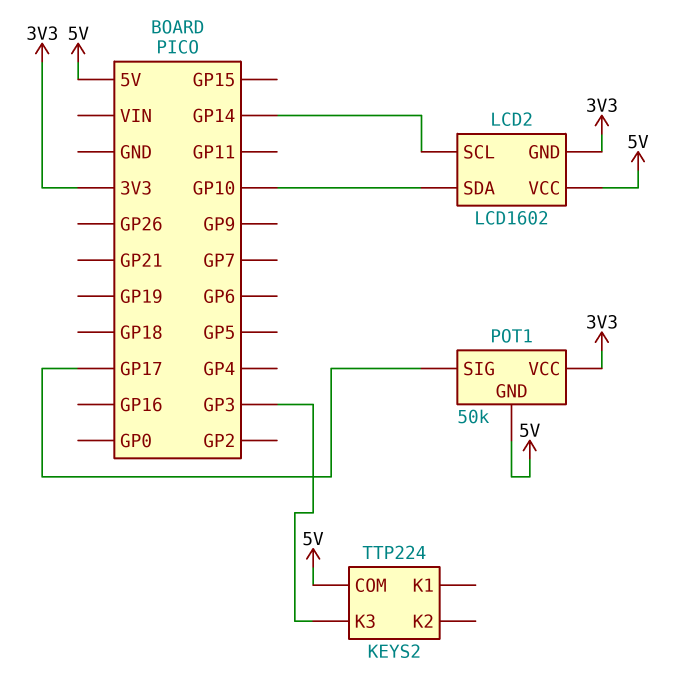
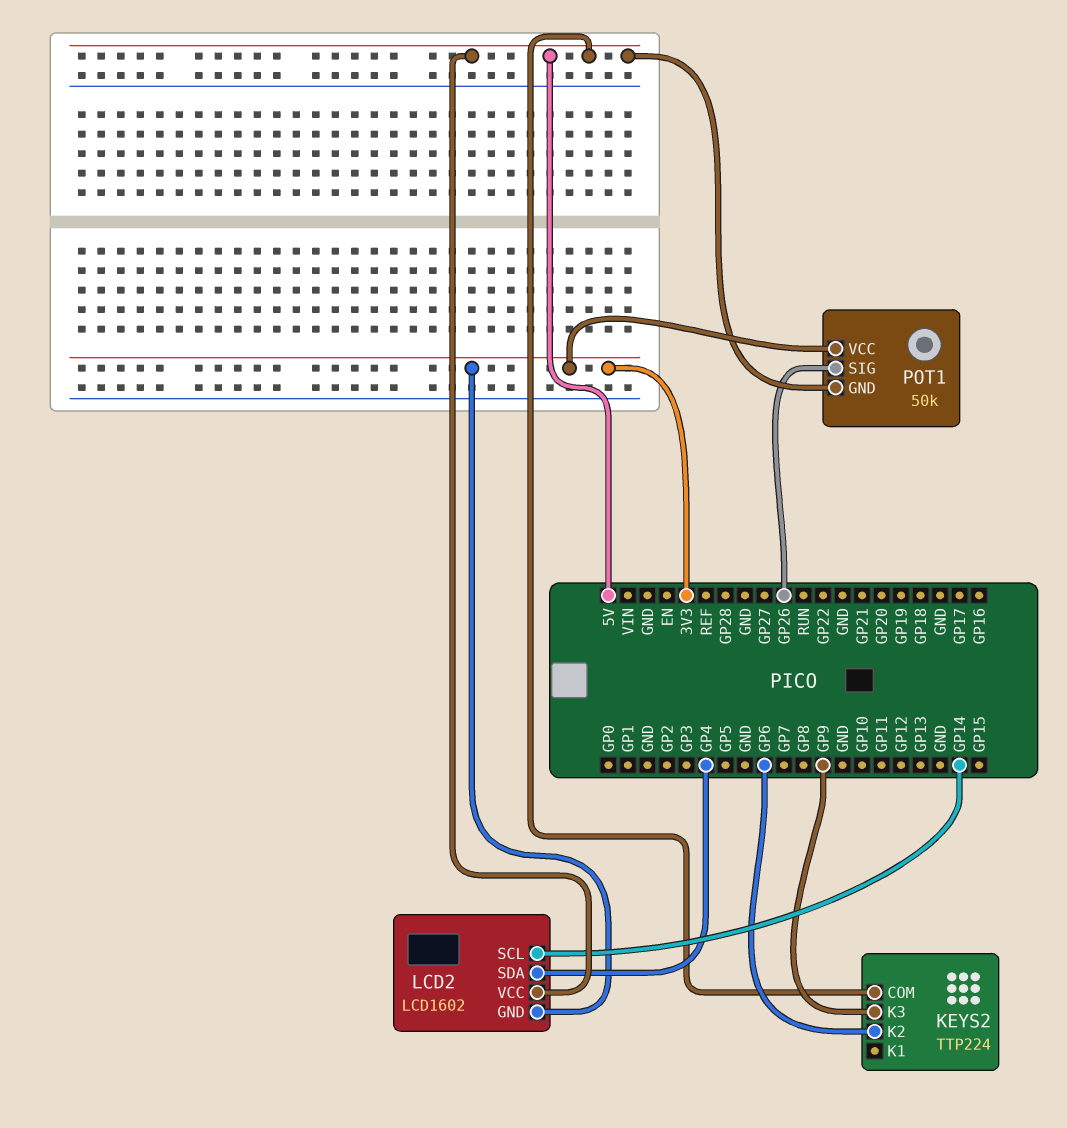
KEYS2 pin K2: none -> GP6
KEYS2 pin K3: GP3 -> GP9
LCD2 pin SDA: GP10 -> GP4
POT1 pin SIG: GP17 -> GP26

